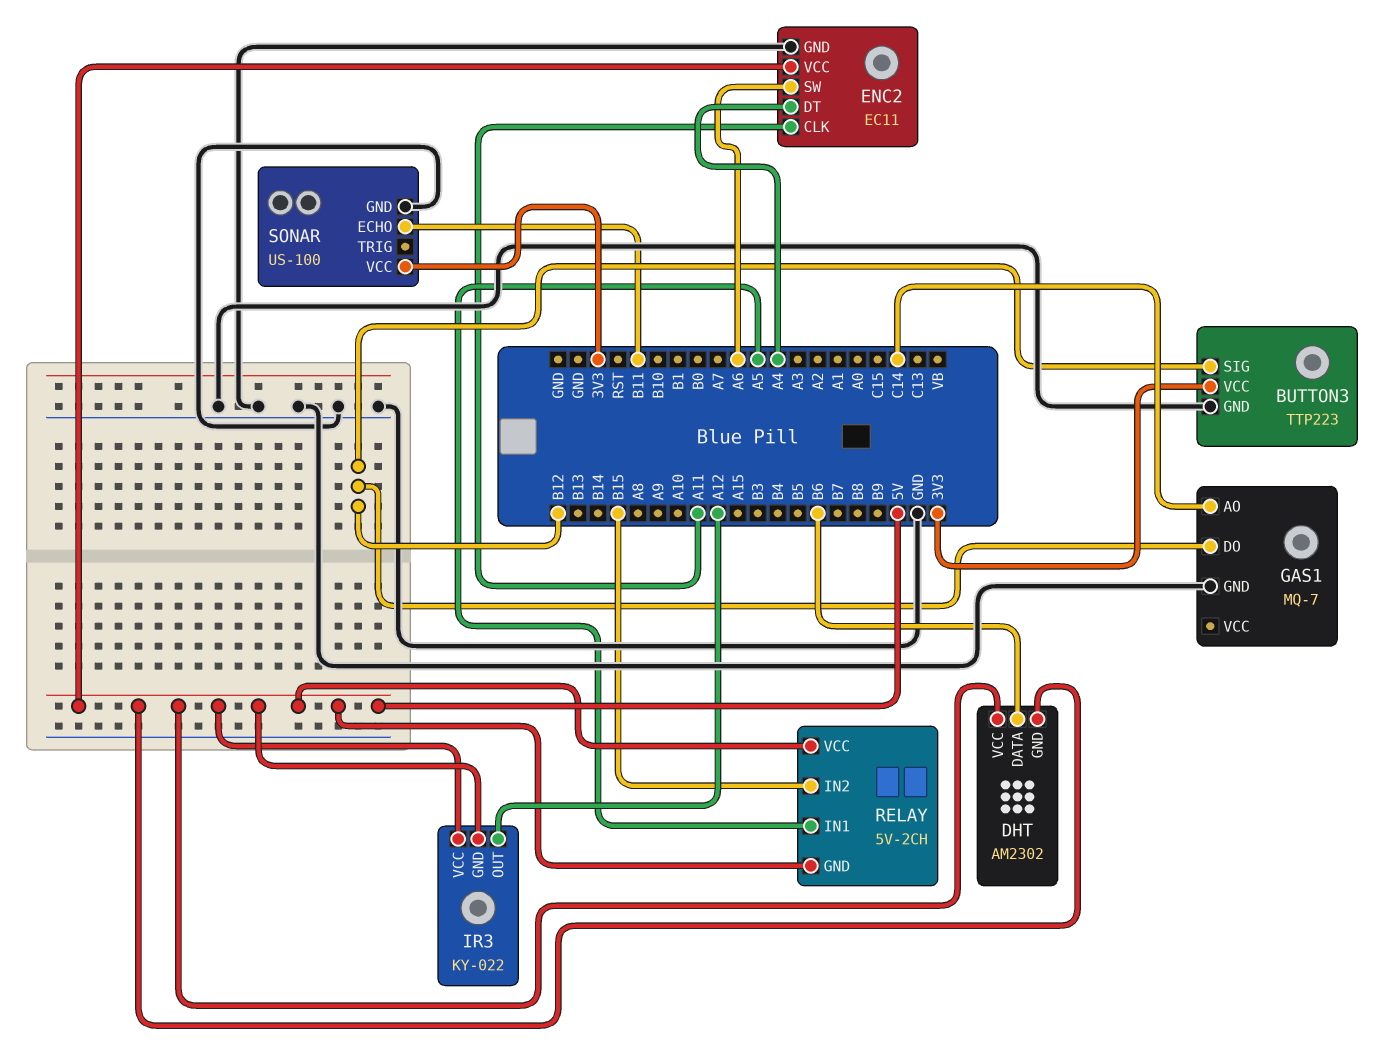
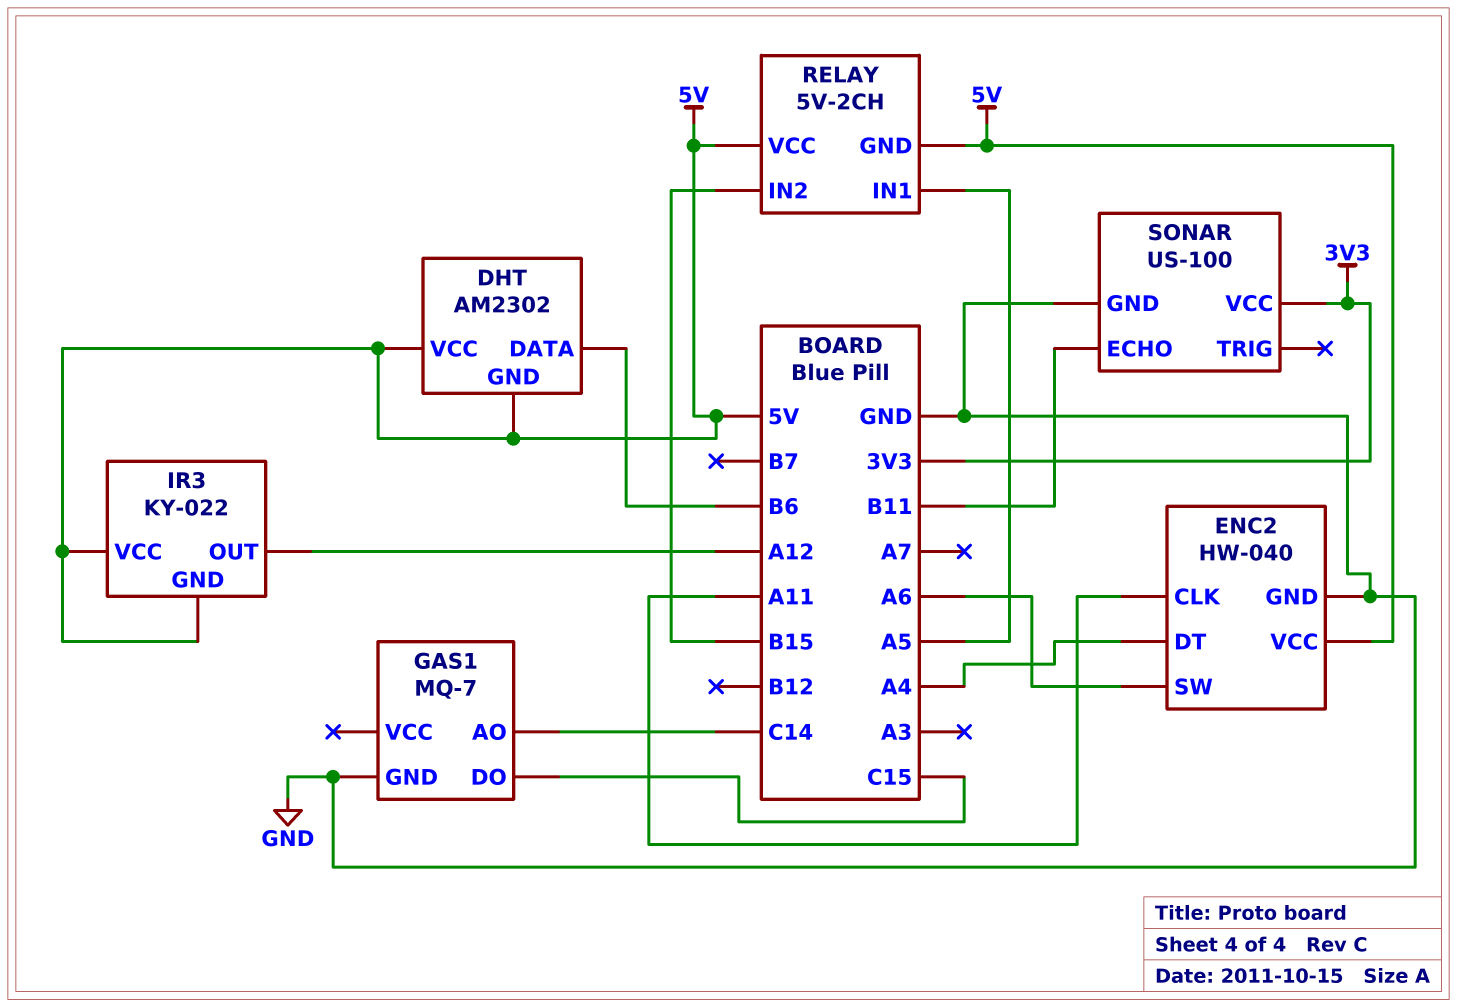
BUTTON3: TTP223 -> none
BUTTON3 pin GND: GND -> none
BUTTON3 pin SIG: B12 -> none
BUTTON3 pin VCC: 3V3 -> none
ENC2: EC11 -> HW-040
GAS1 pin DO: B12 -> C15

